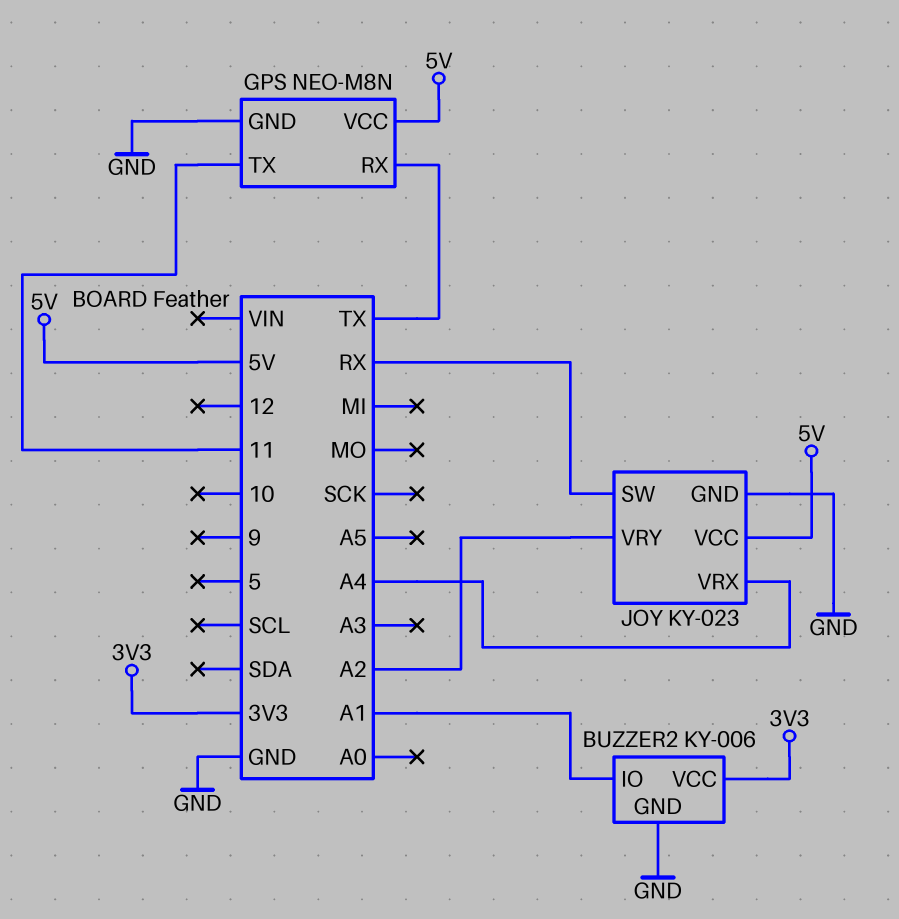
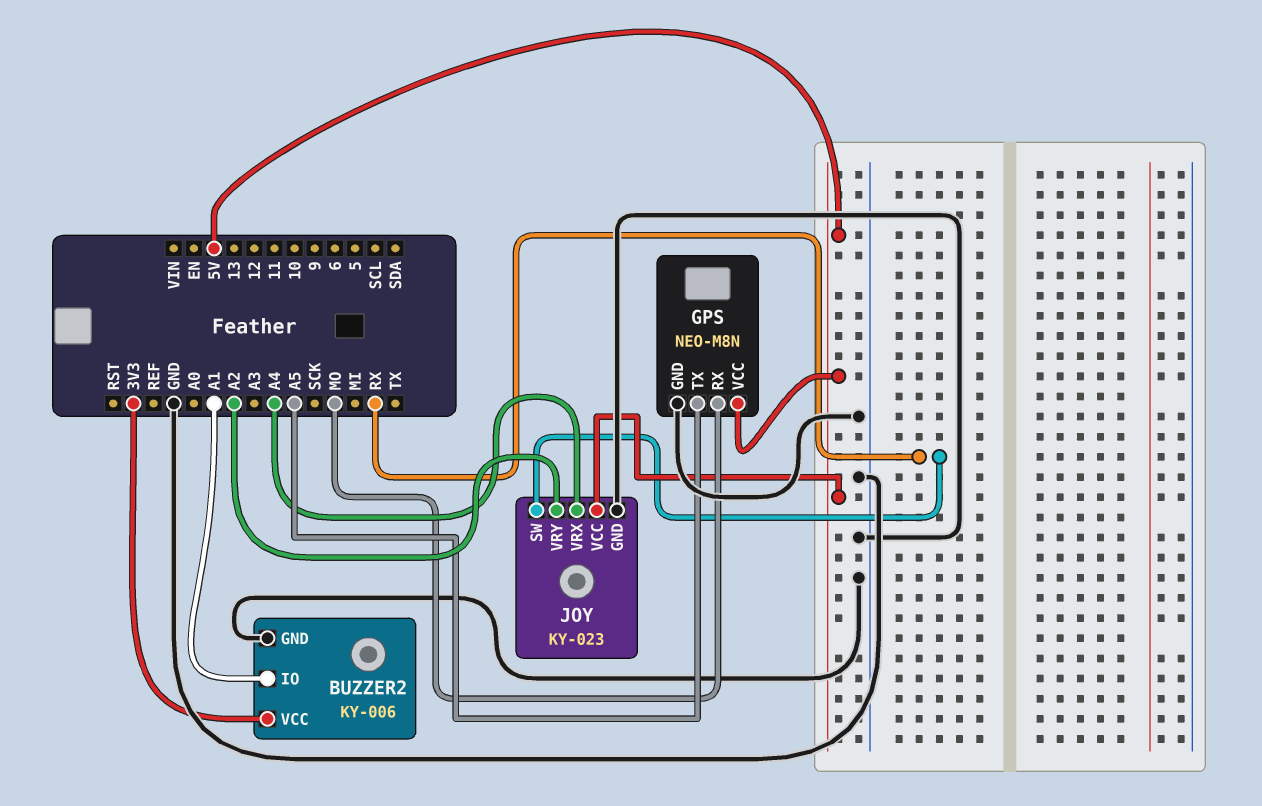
GPS pin RX: TX -> MO
GPS pin TX: 11 -> A5

